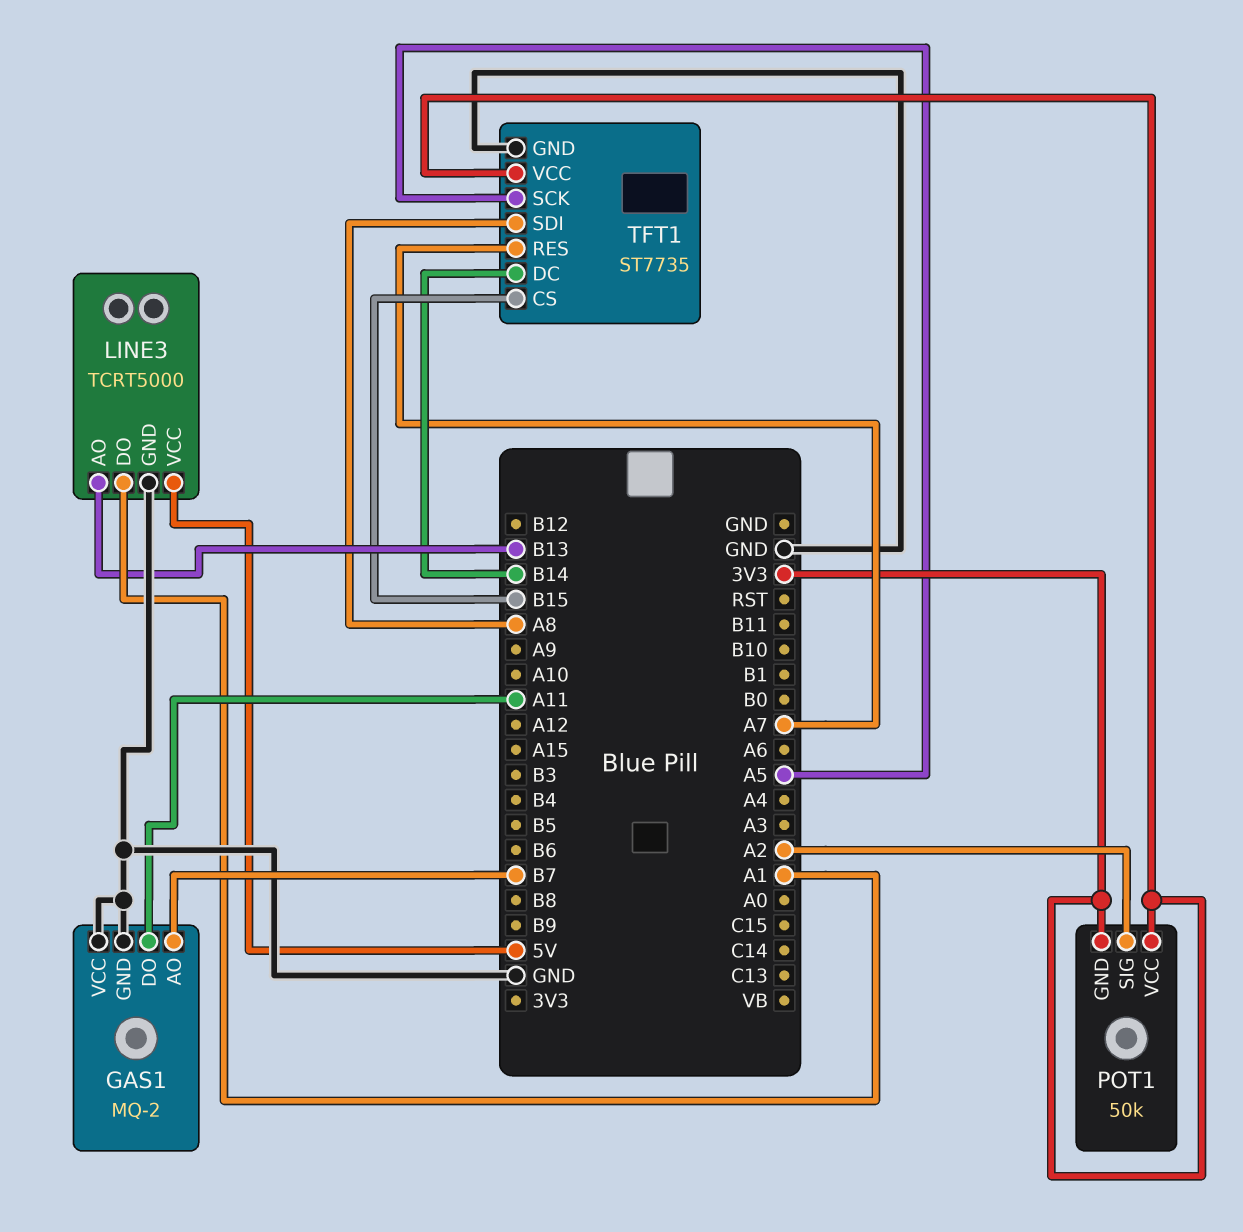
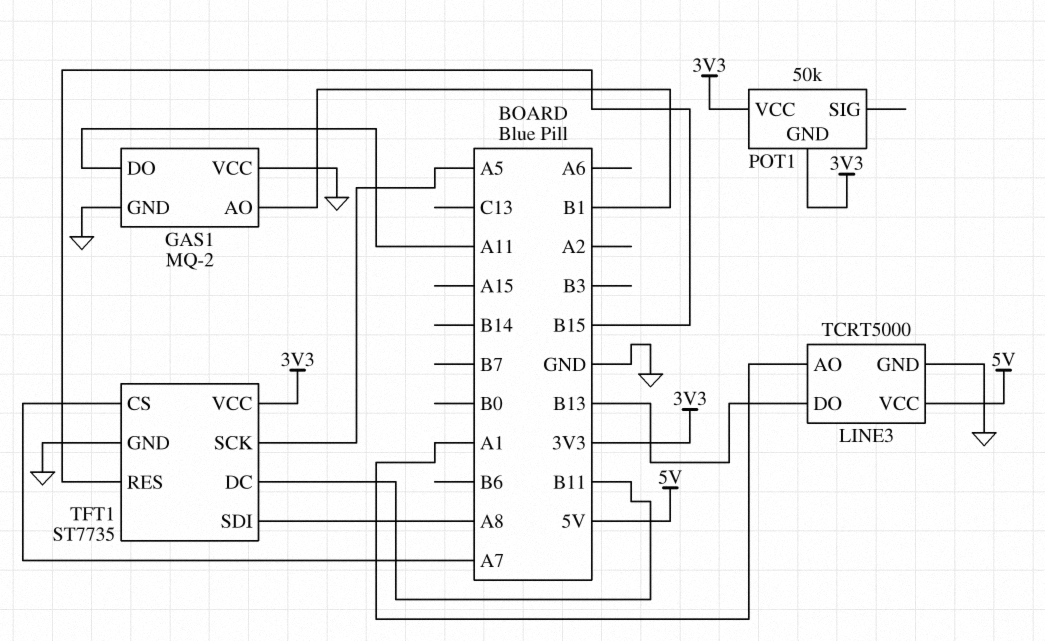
GAS1 pin AO: B7 -> B1
LINE3 pin AO: B13 -> A1
LINE3 pin DO: A1 -> B13
POT1 pin SIG: A2 -> none
TFT1 pin CS: B15 -> A7
TFT1 pin DC: B14 -> B11
TFT1 pin RES: A7 -> B15

